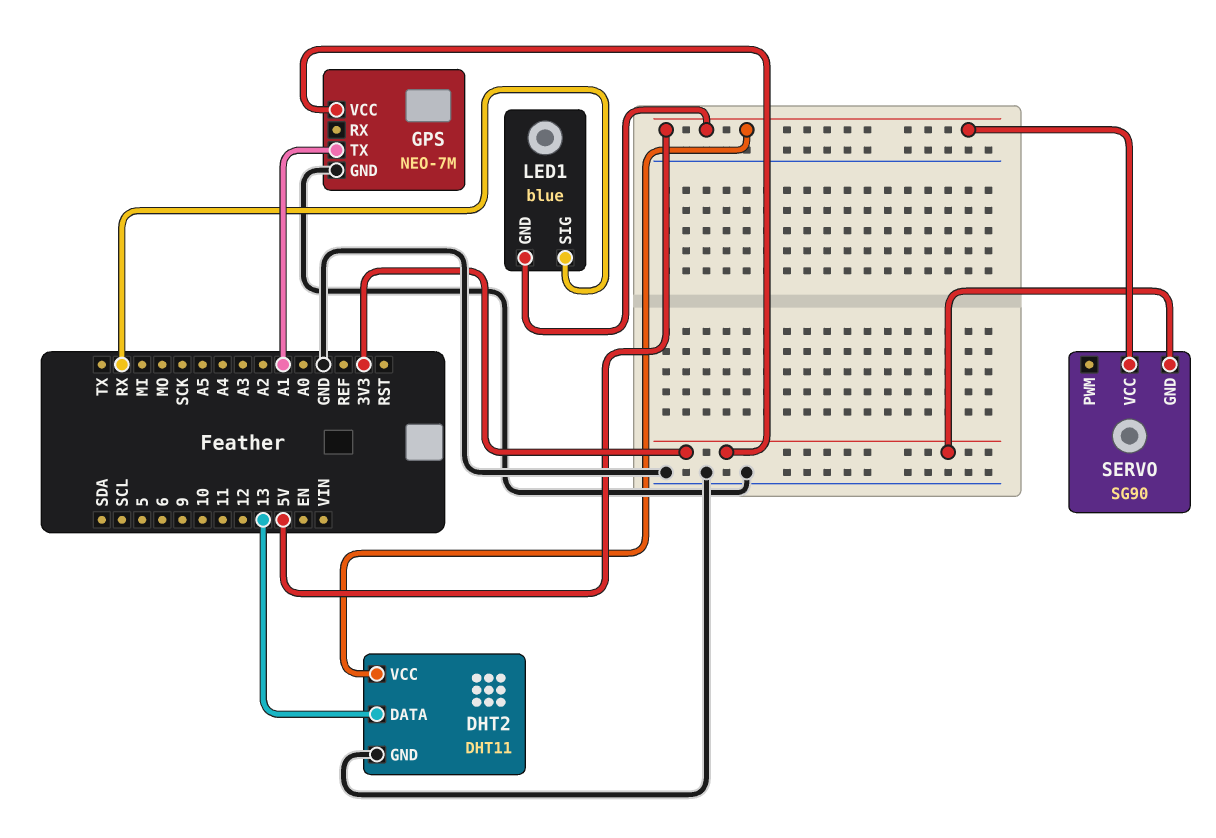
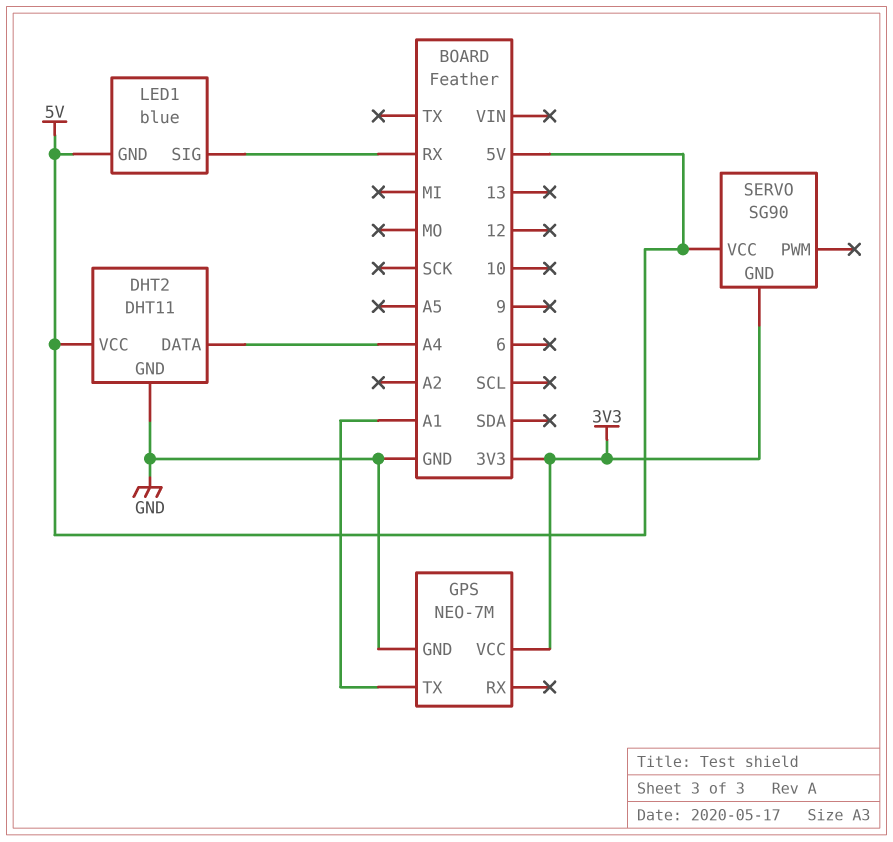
DHT2 pin DATA: 13 -> A4

